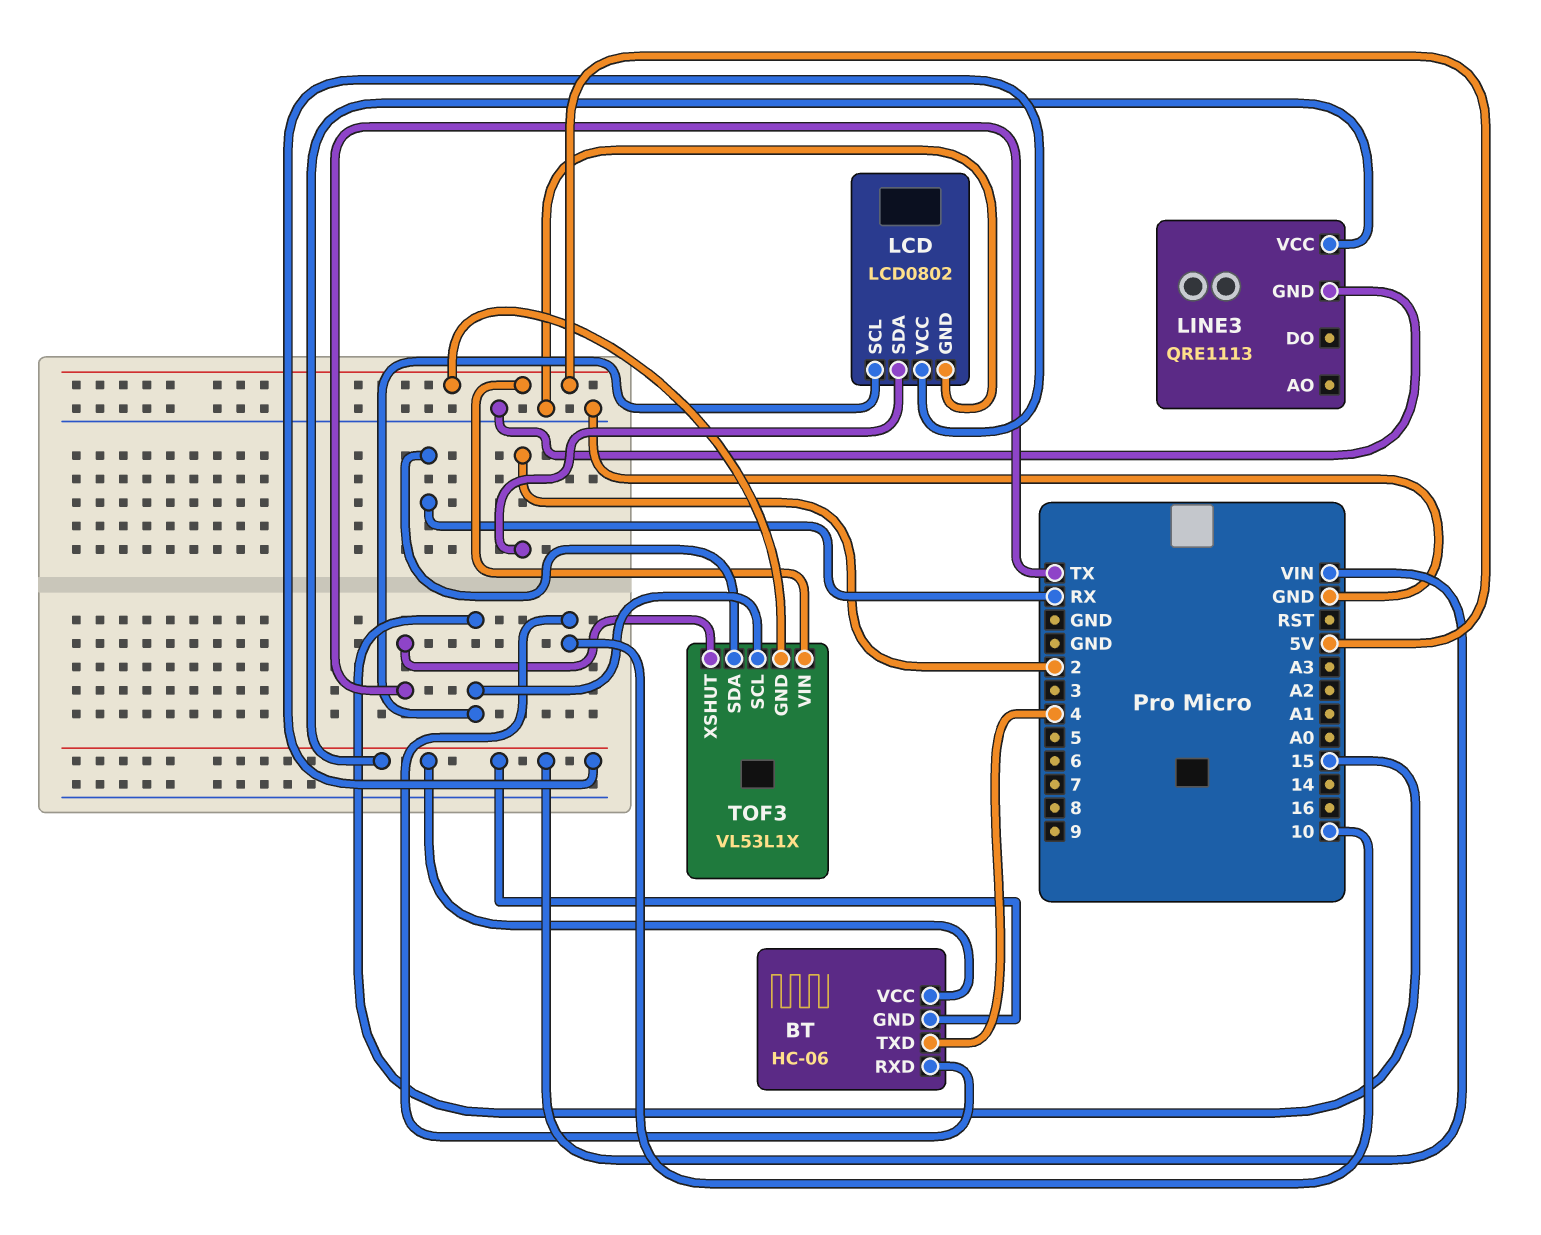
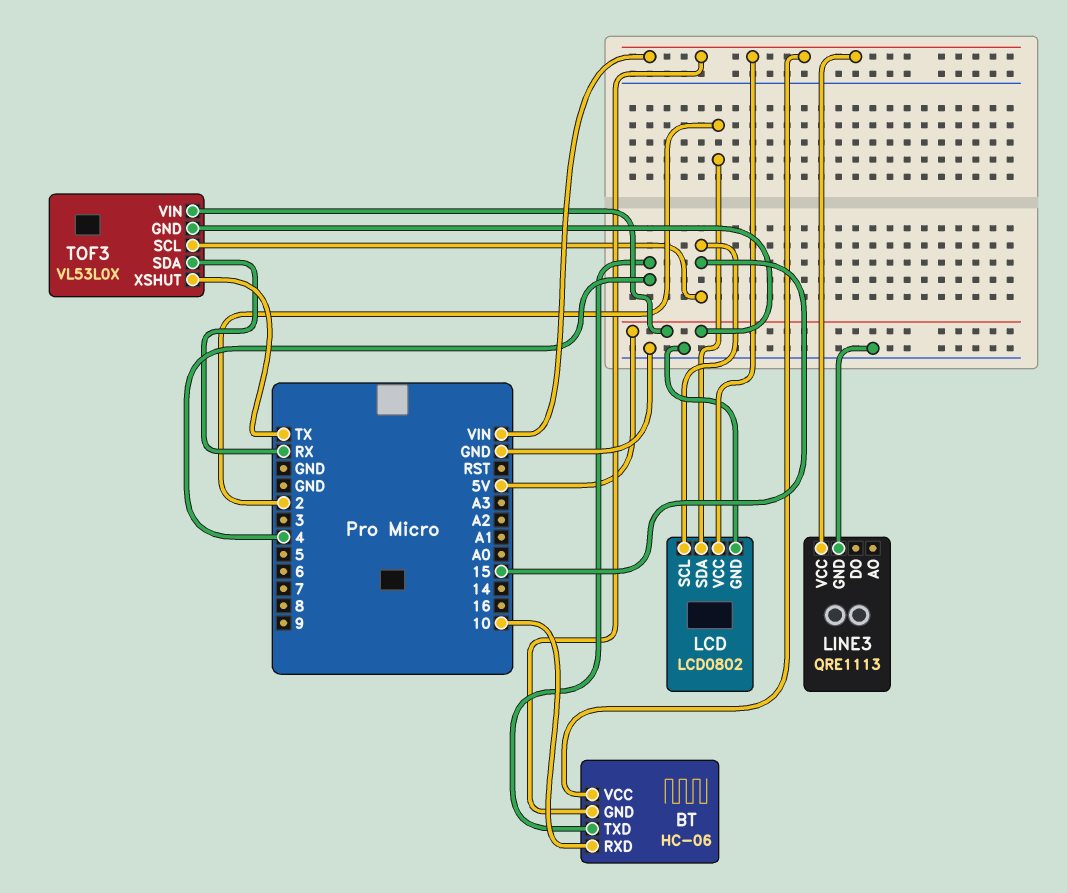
TOF3: VL53L1X -> VL53L0X

